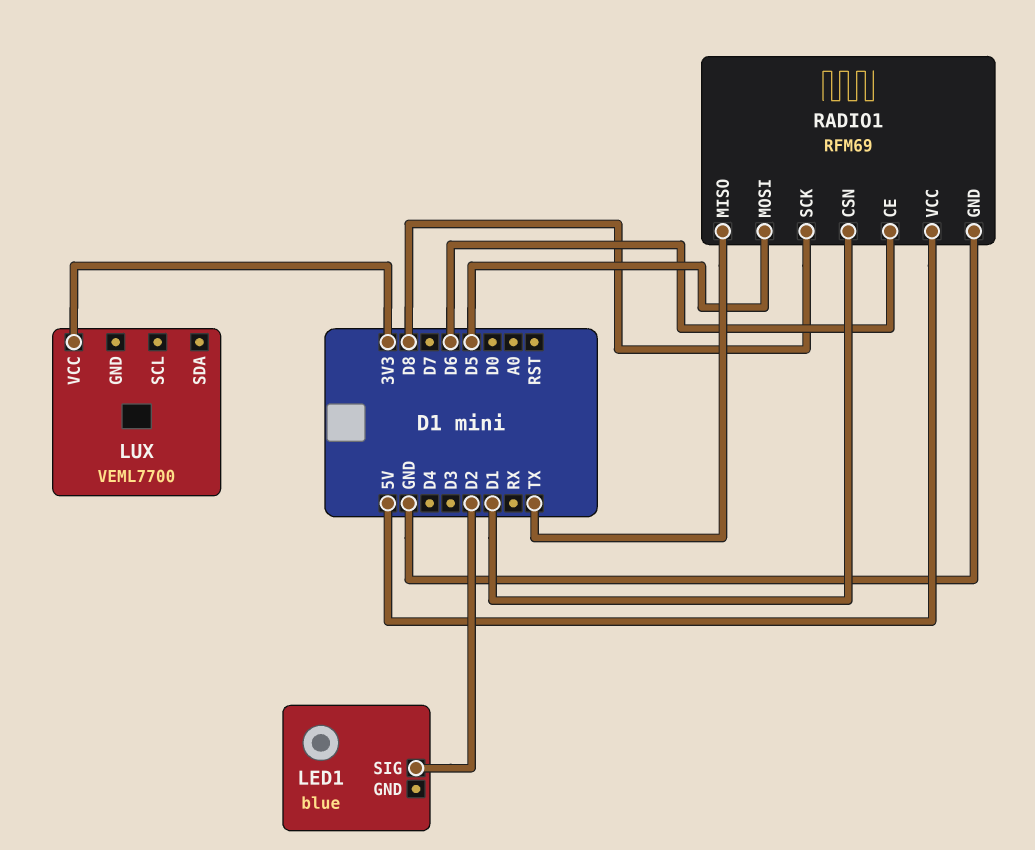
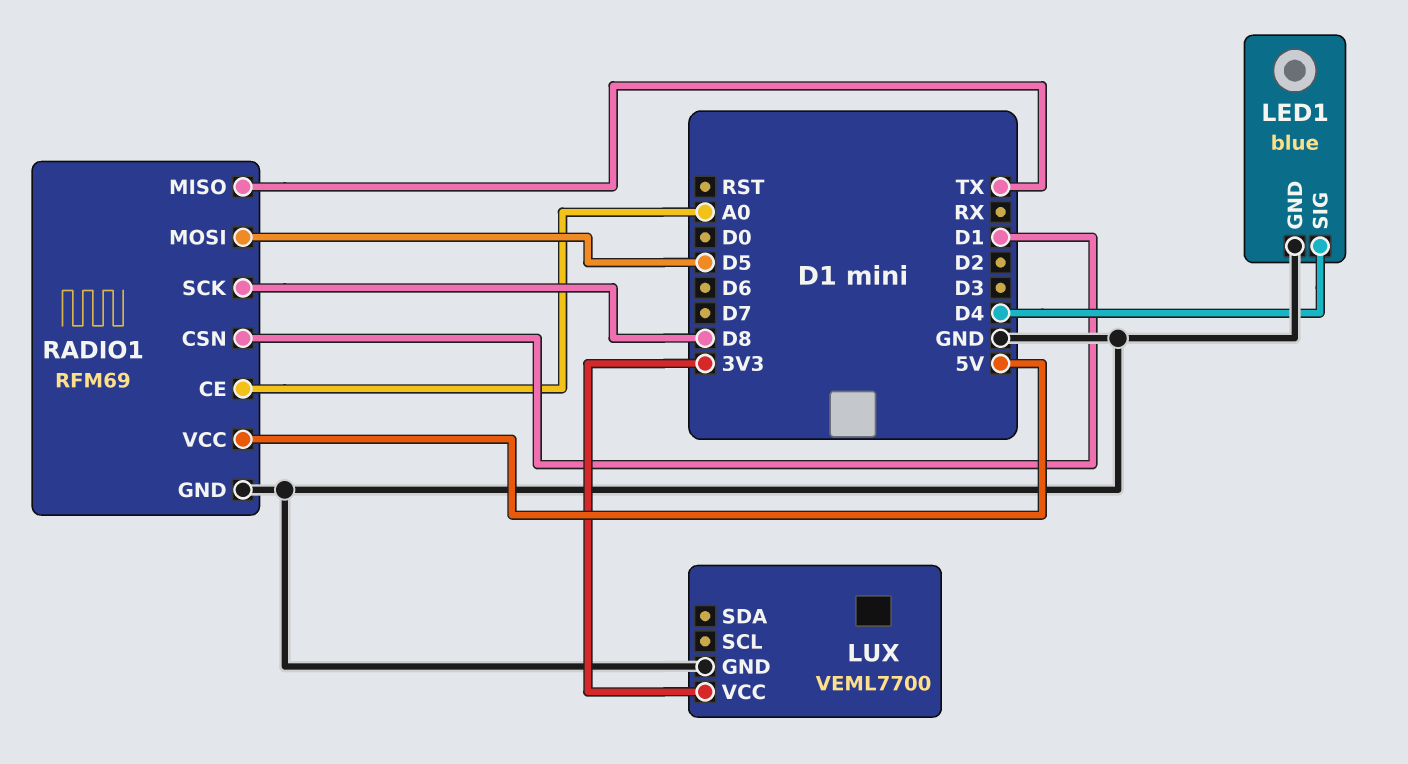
LED1 pin GND: none -> GND
LED1 pin SIG: D2 -> D4
LUX pin GND: none -> GND
RADIO1 pin CE: D6 -> A0

